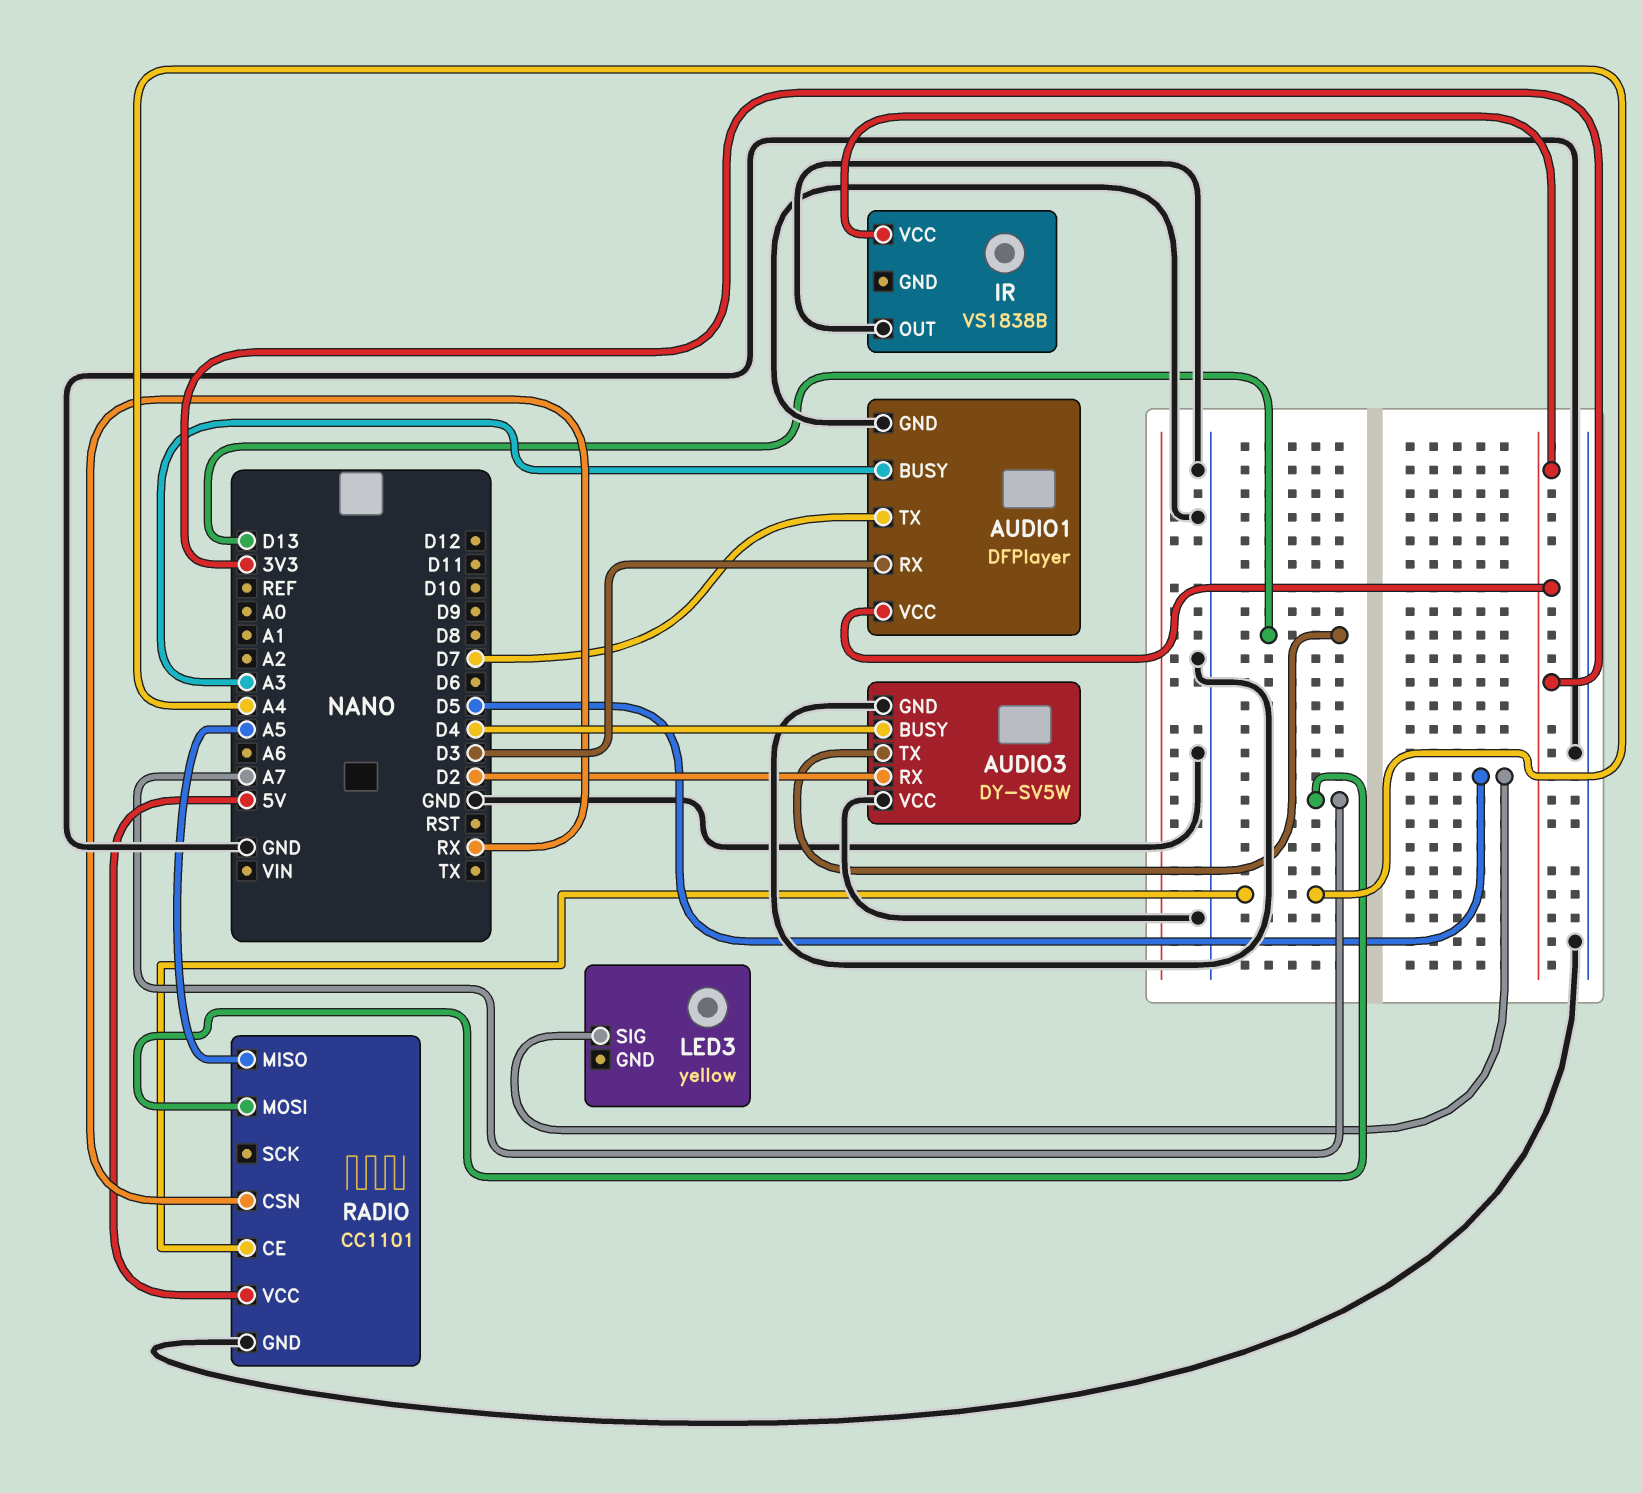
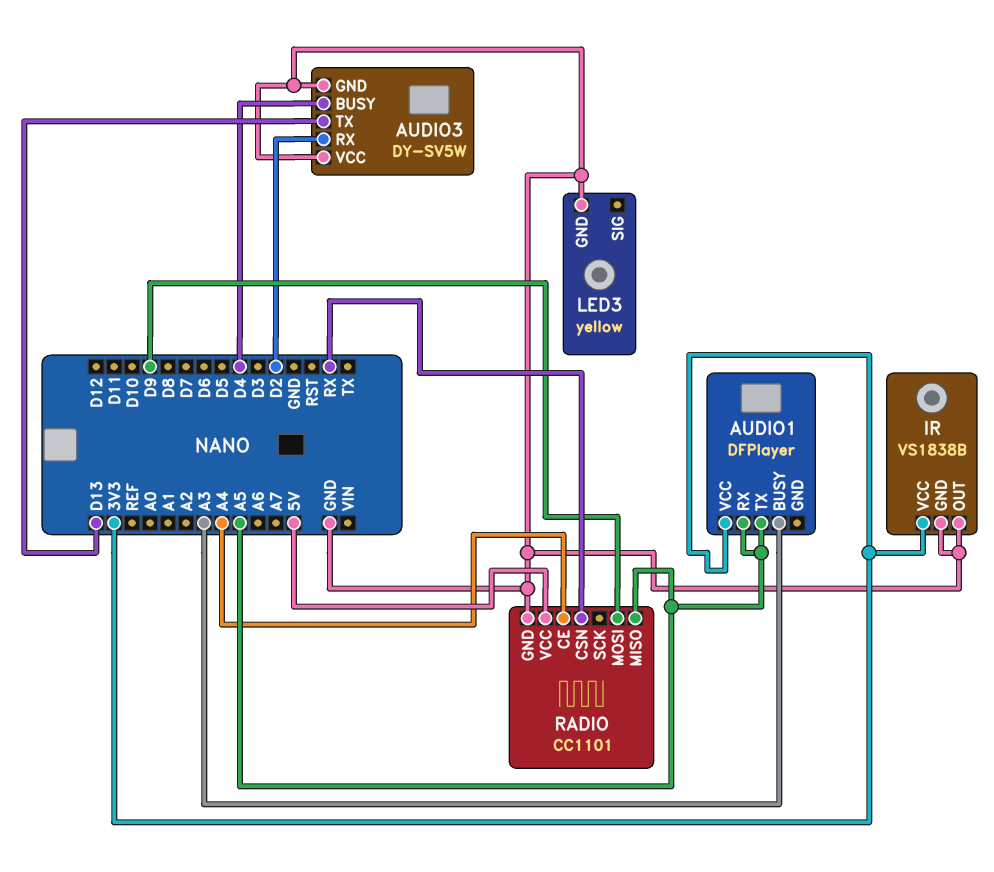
AUDIO1 pin GND: GND -> none
AUDIO1 pin RX: D3 -> A5
AUDIO1 pin TX: D7 -> A5
IR pin GND: none -> GND
LED3 pin GND: none -> GND
LED3 pin SIG: D5 -> none
RADIO pin MOSI: A7 -> D9

